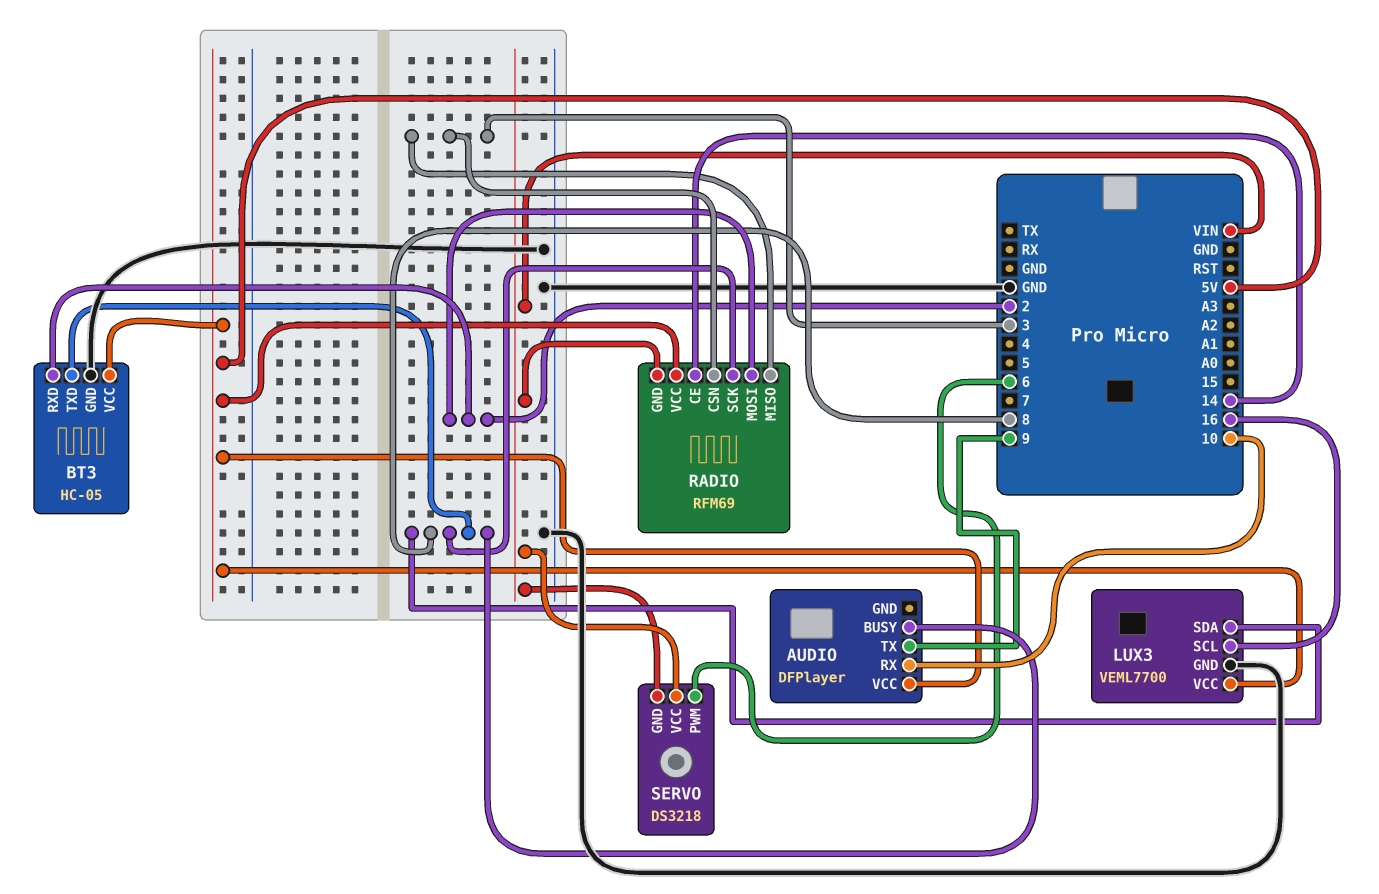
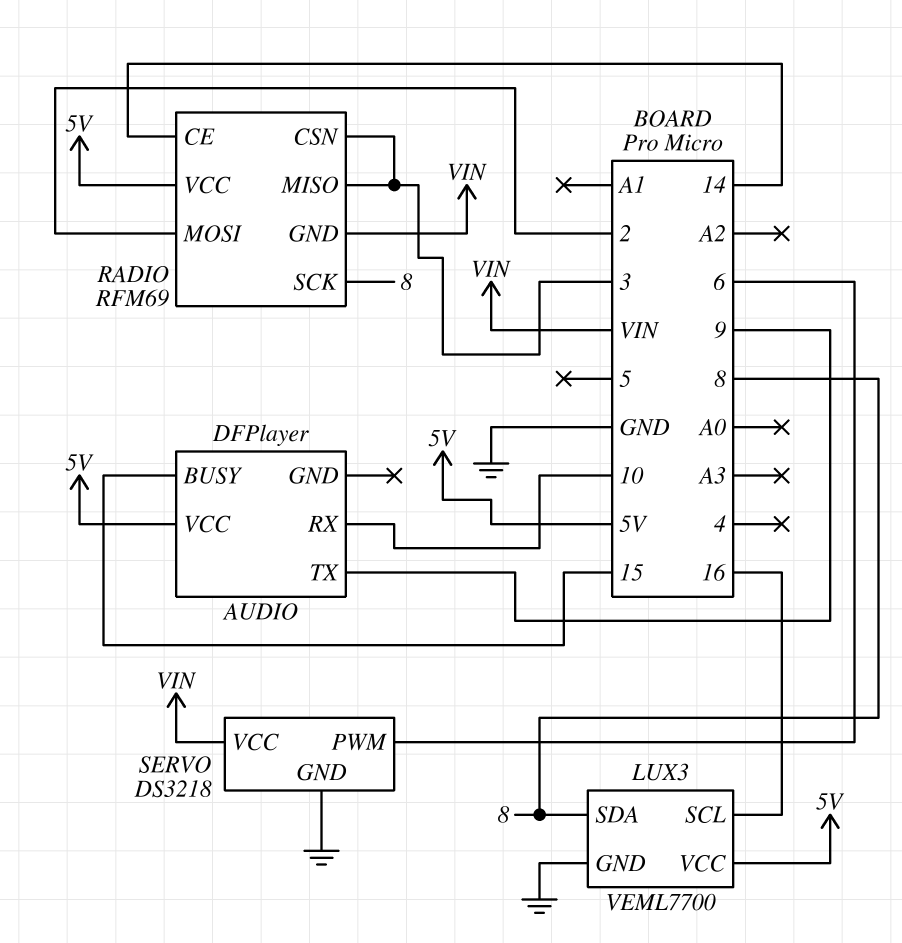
AUDIO pin BUSY: 8 -> 15
BT3: HC-05 -> none
BT3 pin GND: GND -> none
BT3 pin RXD: 2 -> none
BT3 pin TXD: 8 -> none
BT3 pin VCC: 5V -> none
SERVO pin GND: VIN -> GND

